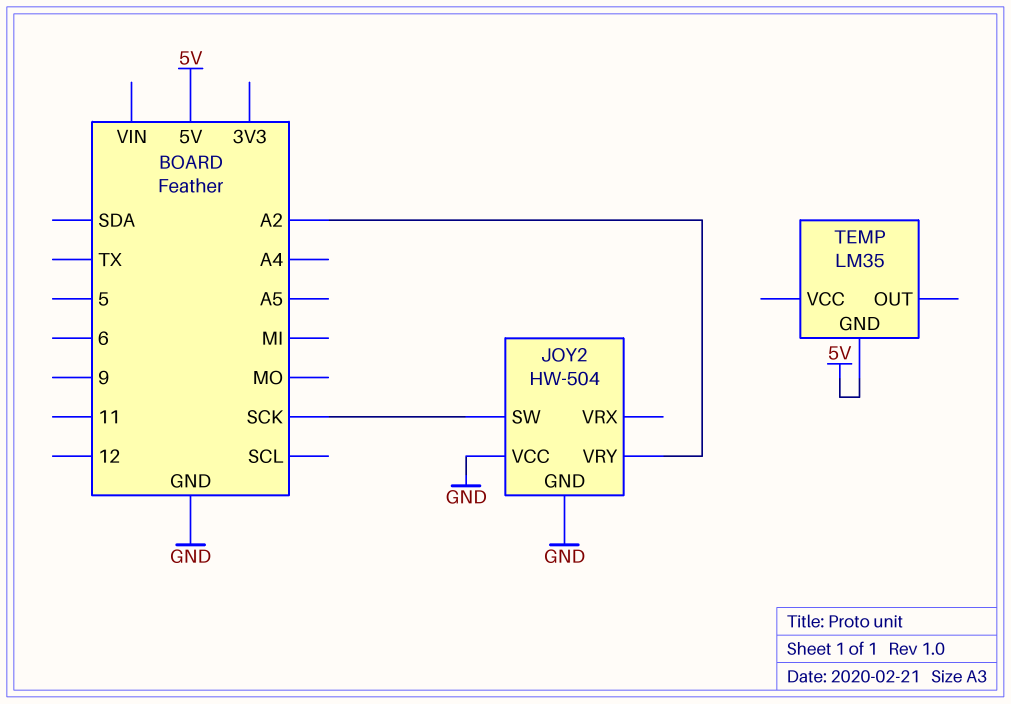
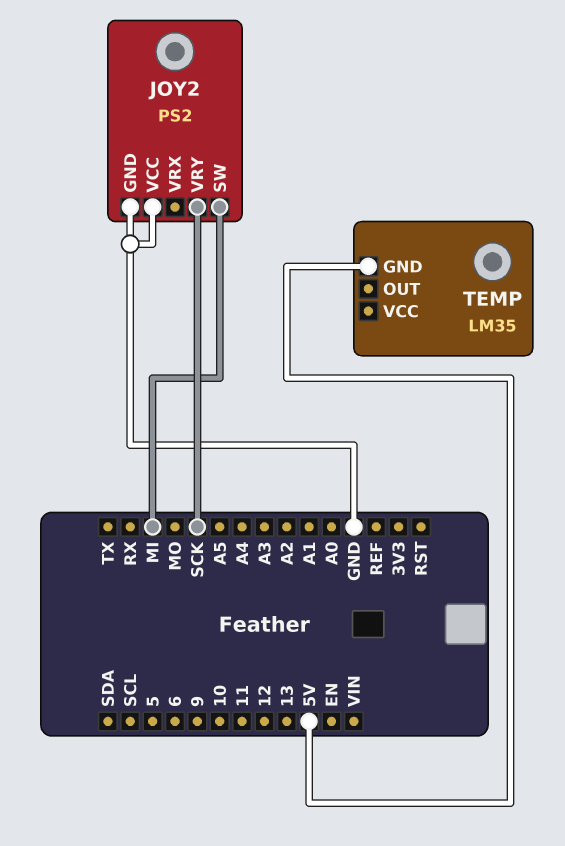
JOY2: HW-504 -> PS2
JOY2 pin SW: SCK -> MI
JOY2 pin VRY: A2 -> SCK

